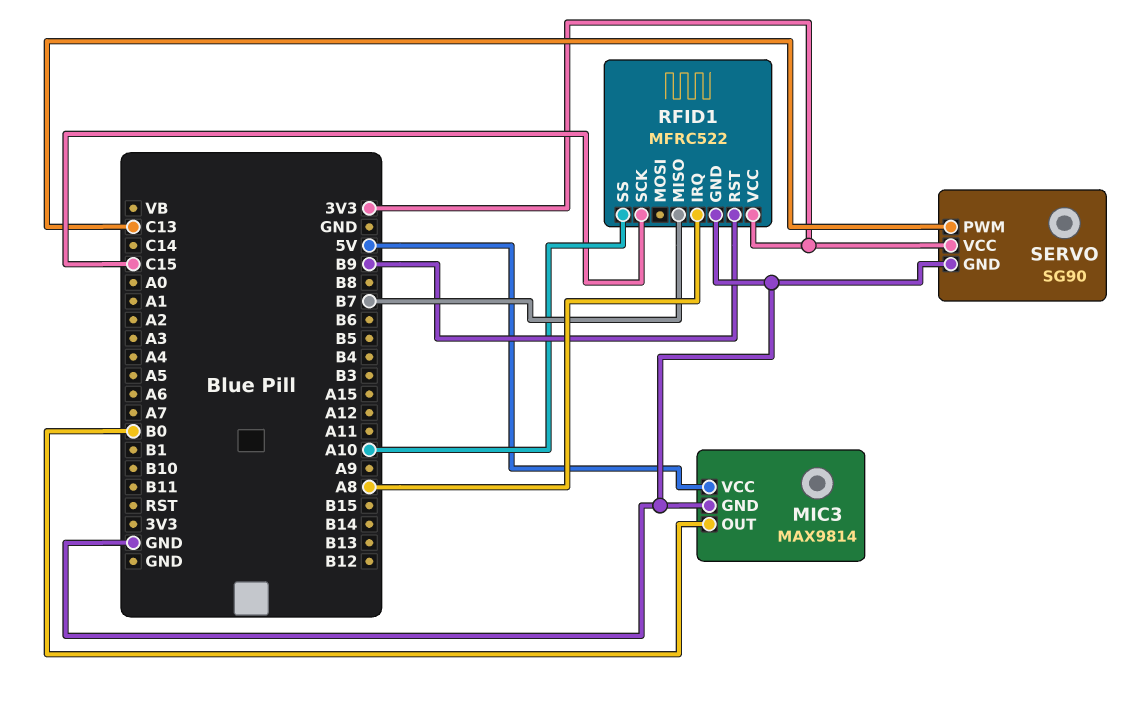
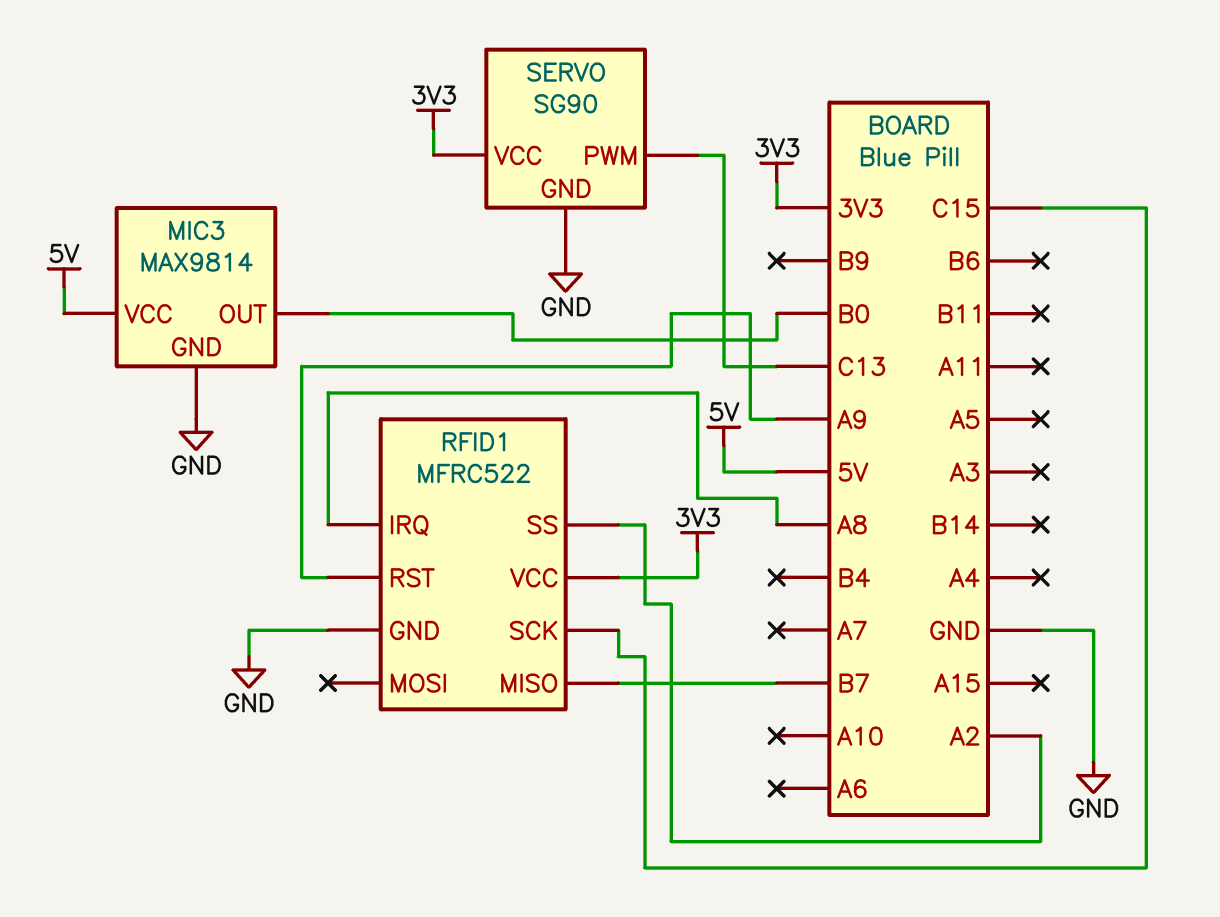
RFID1 pin RST: B9 -> A9
RFID1 pin SS: A10 -> A2

